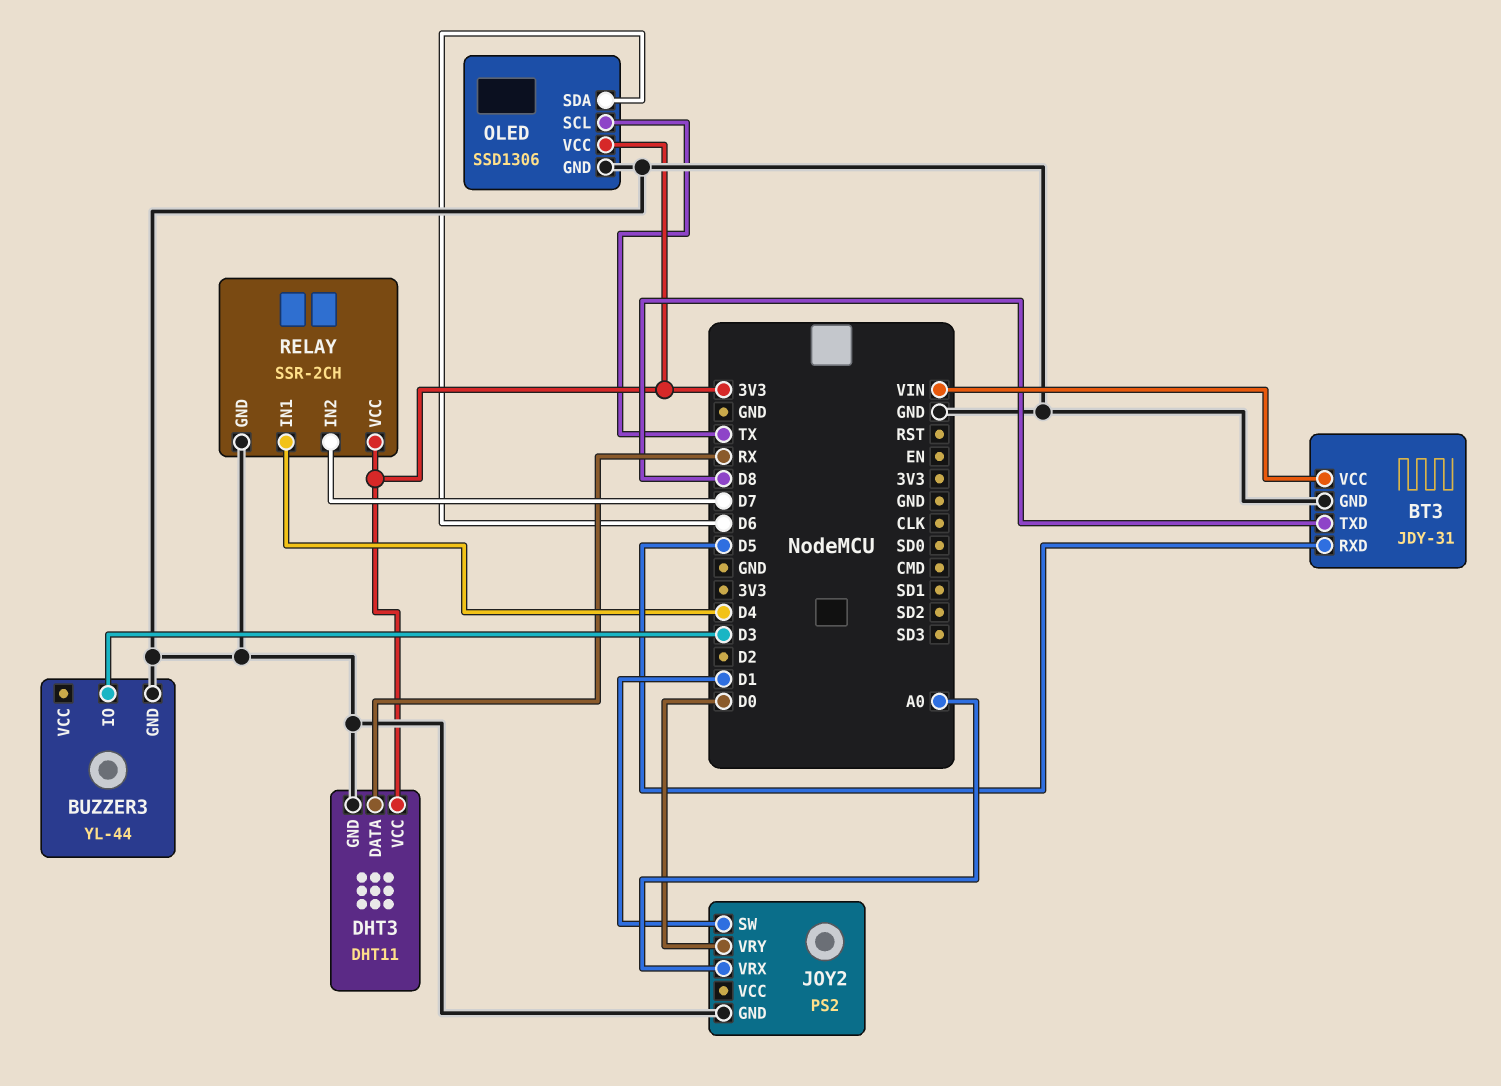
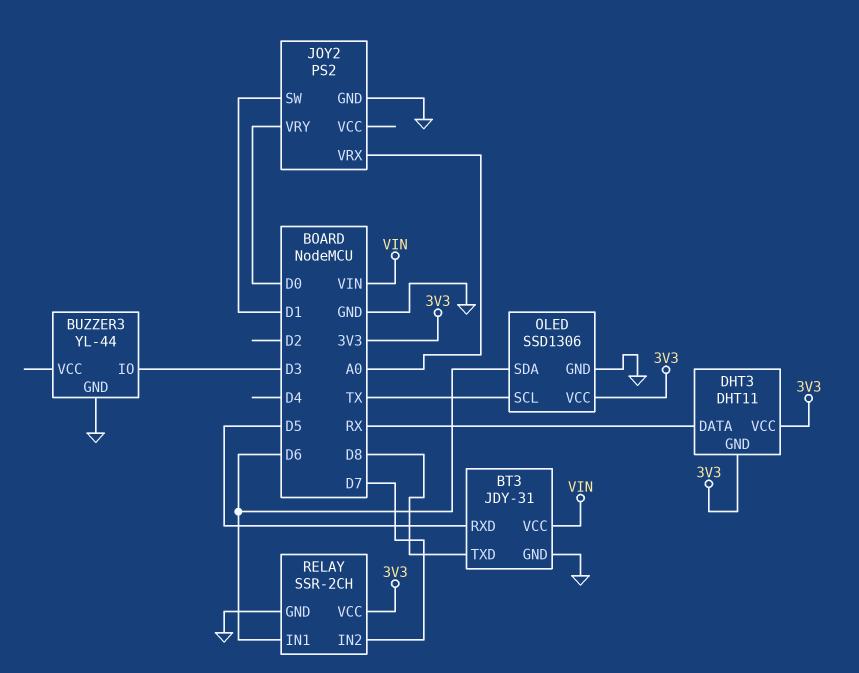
DHT3 pin GND: GND -> 3V3
RELAY pin IN1: D4 -> D6

